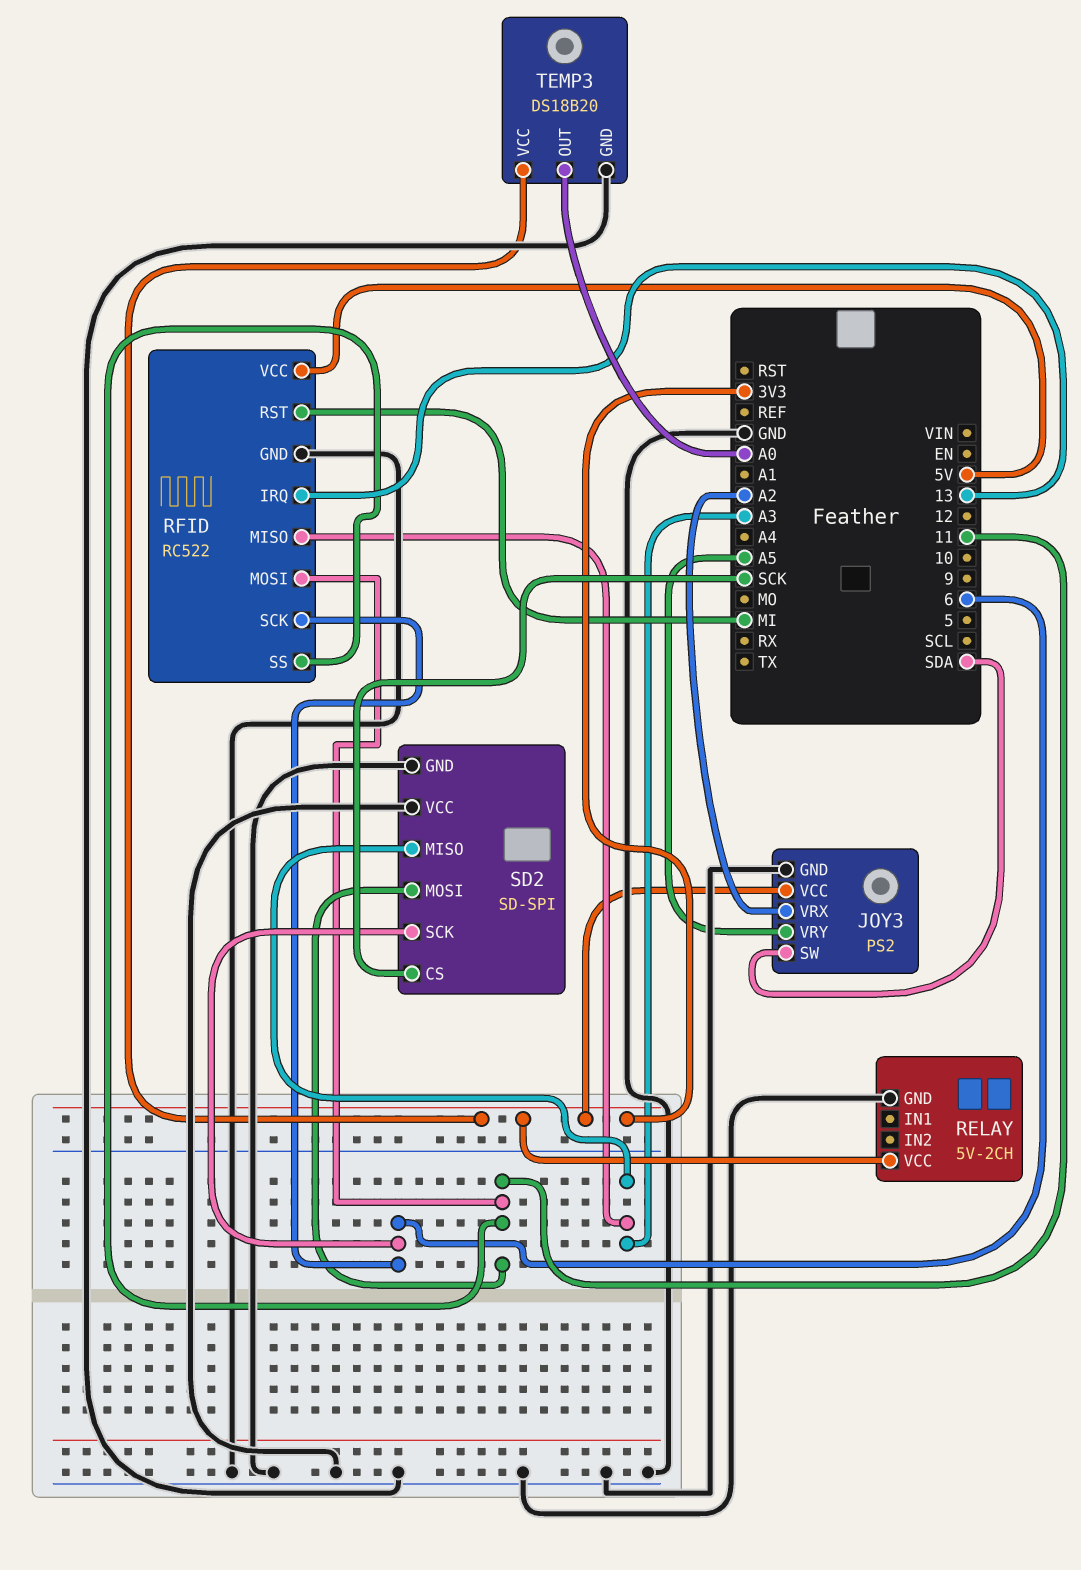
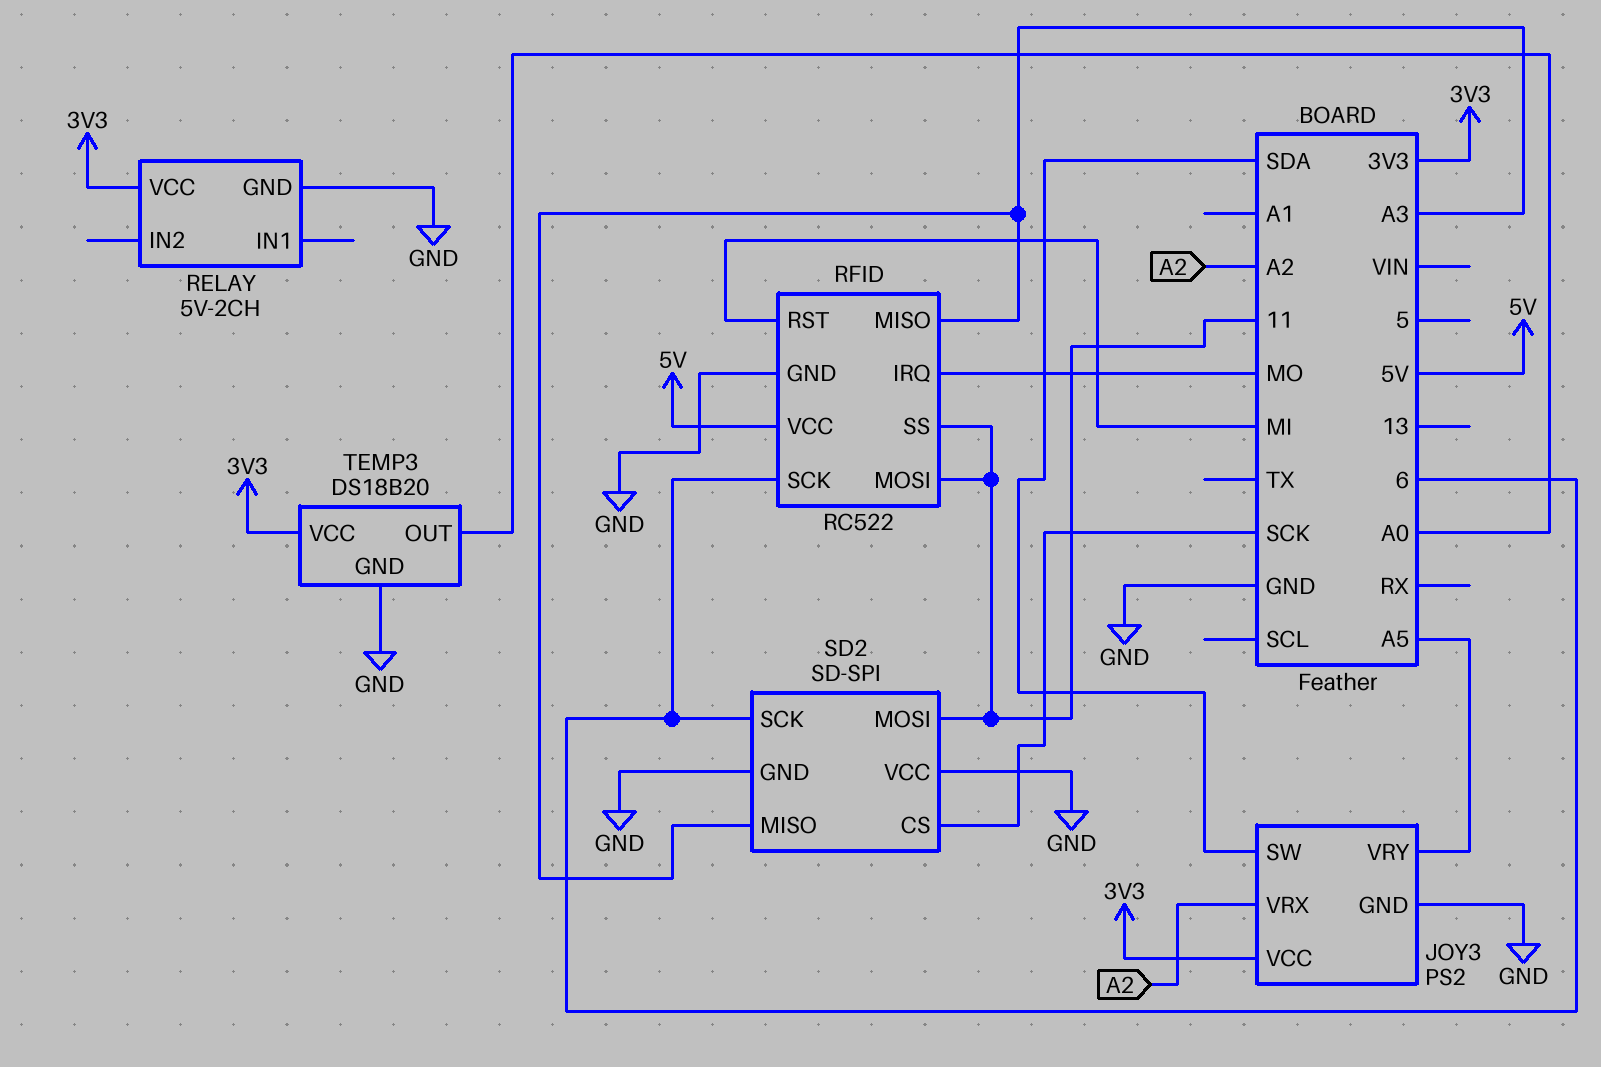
RFID pin IRQ: 13 -> MO

